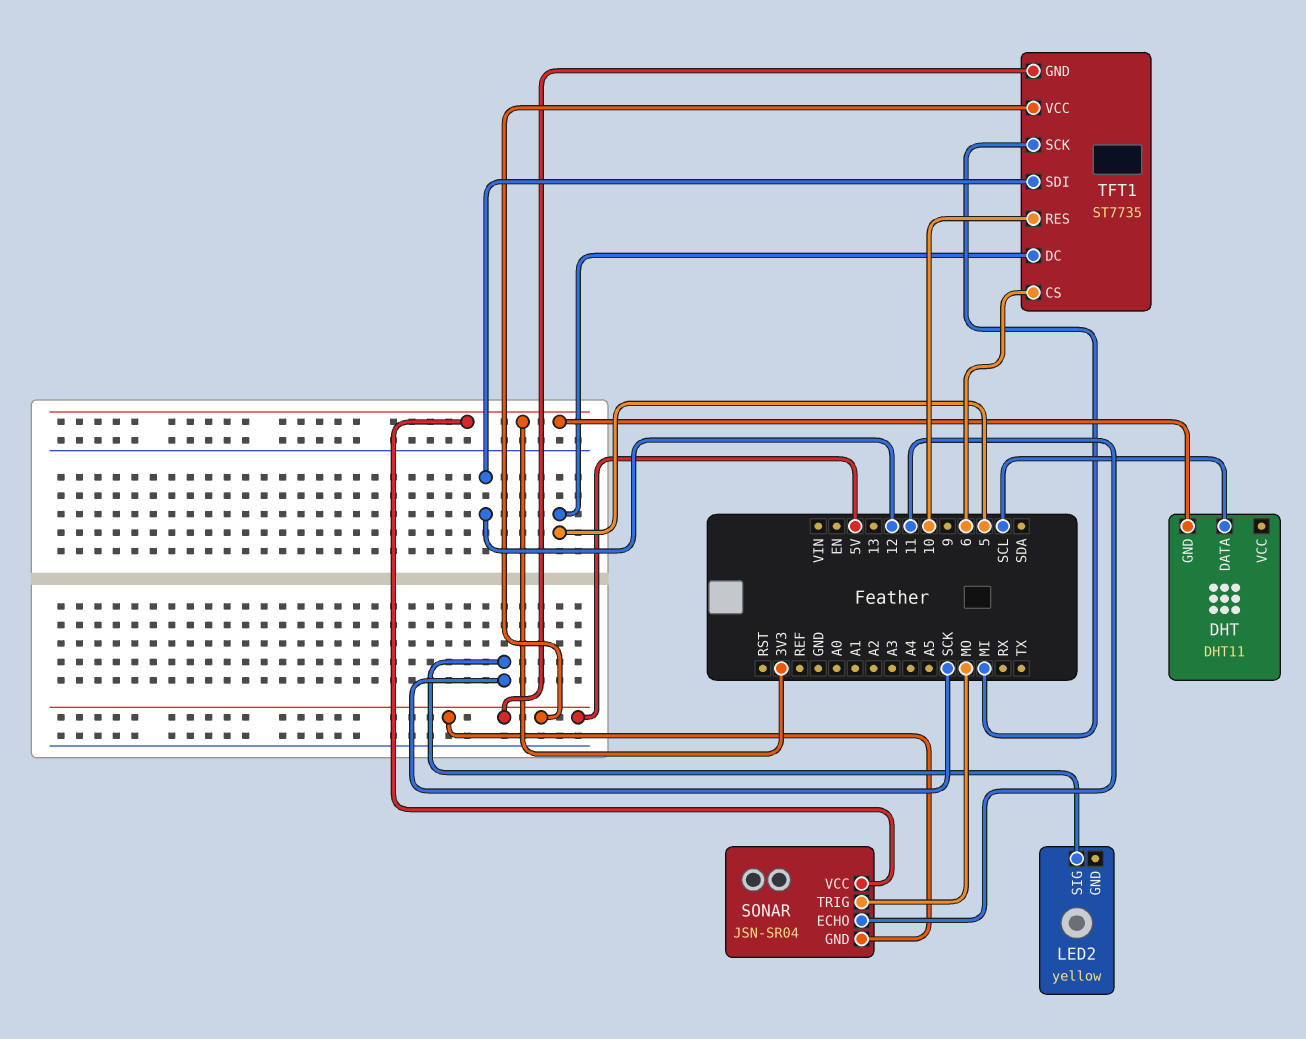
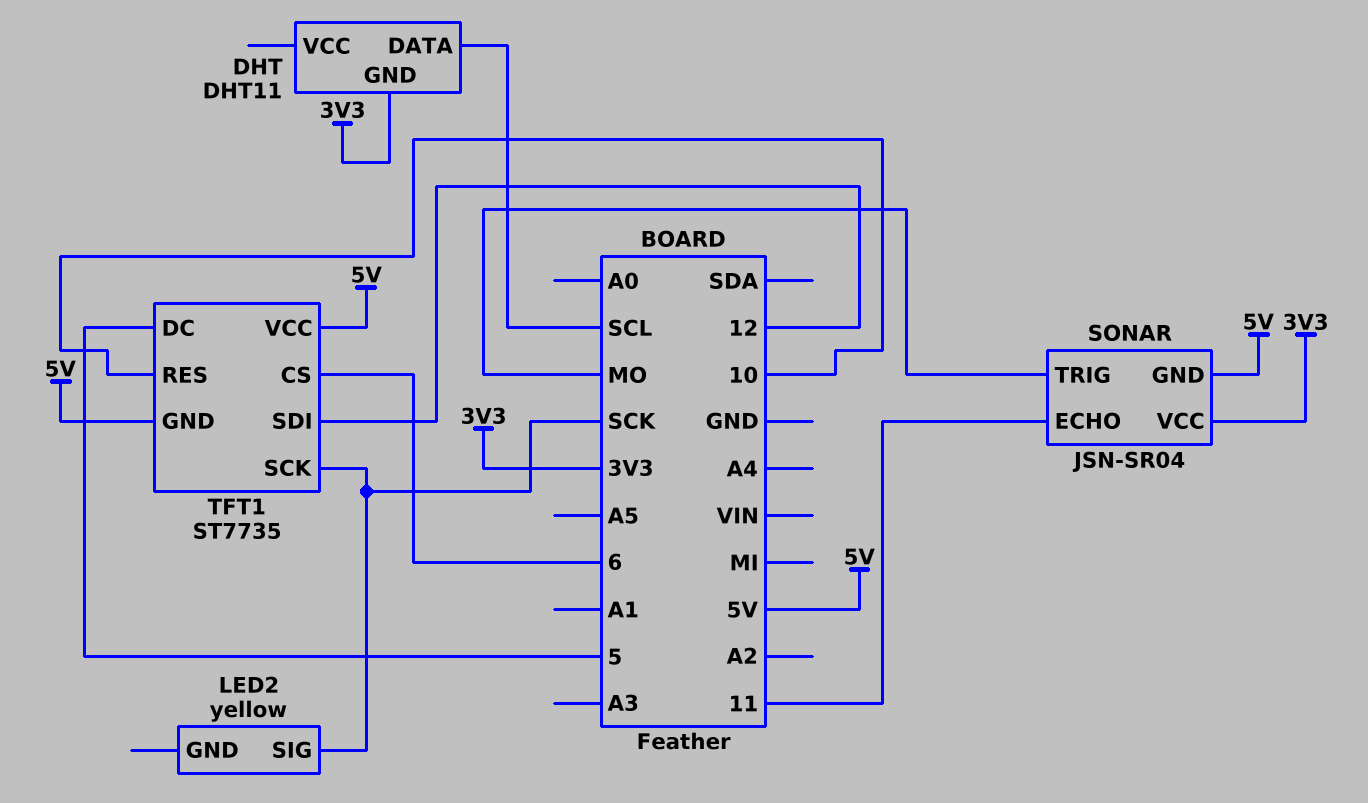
TFT1 pin SCK: MI -> SCK

